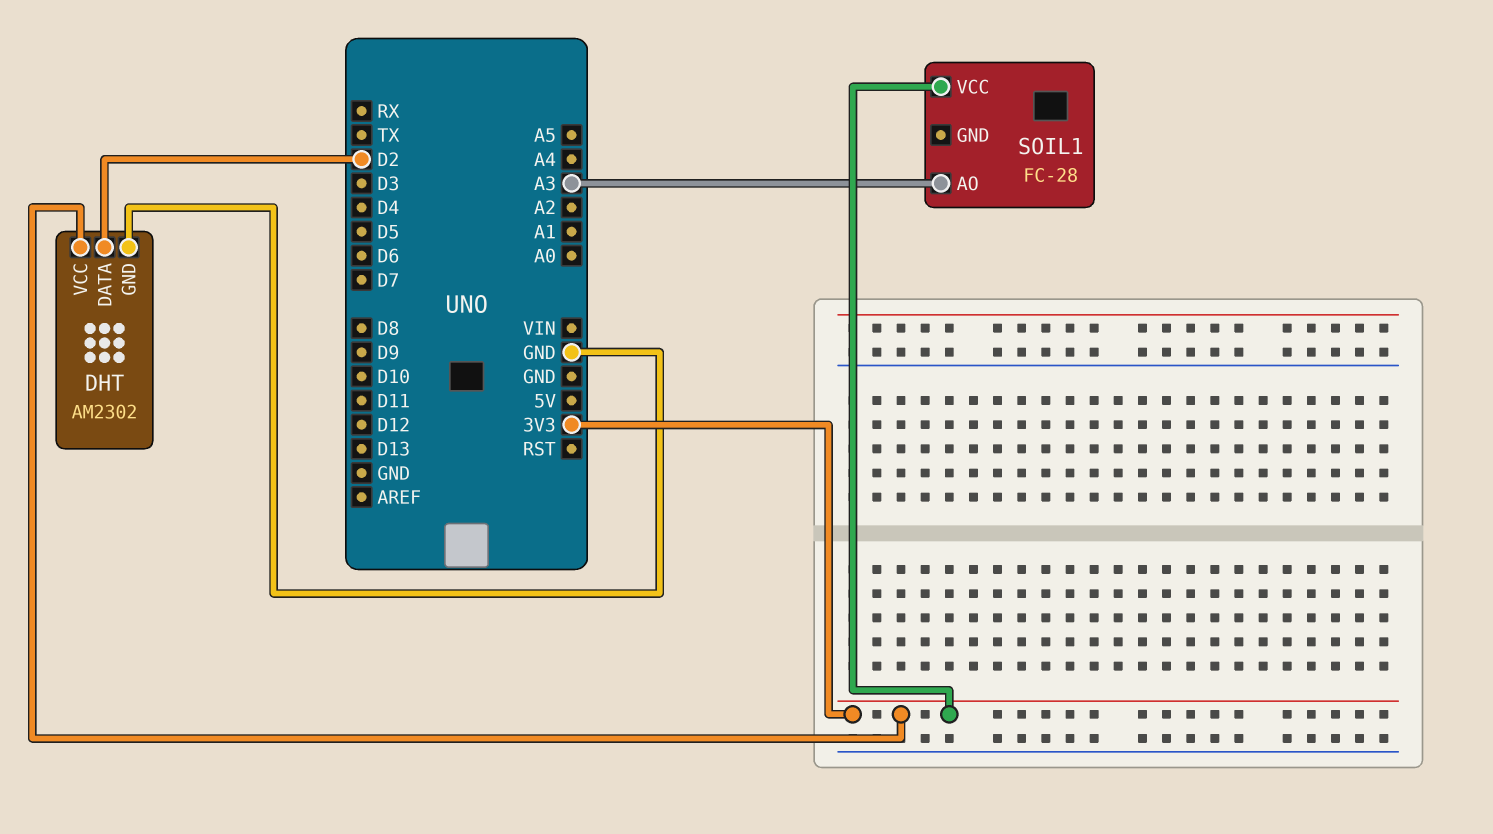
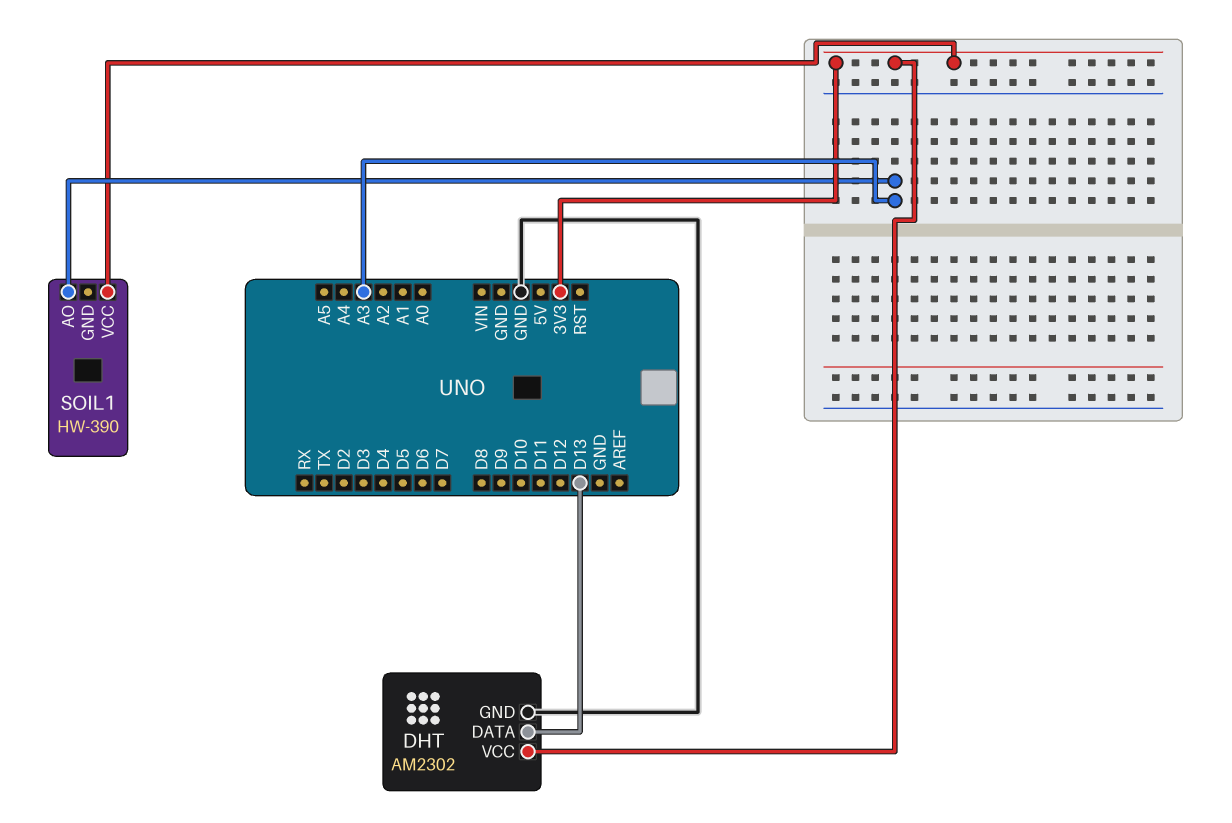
DHT pin DATA: D2 -> D13
SOIL1: FC-28 -> HW-390

